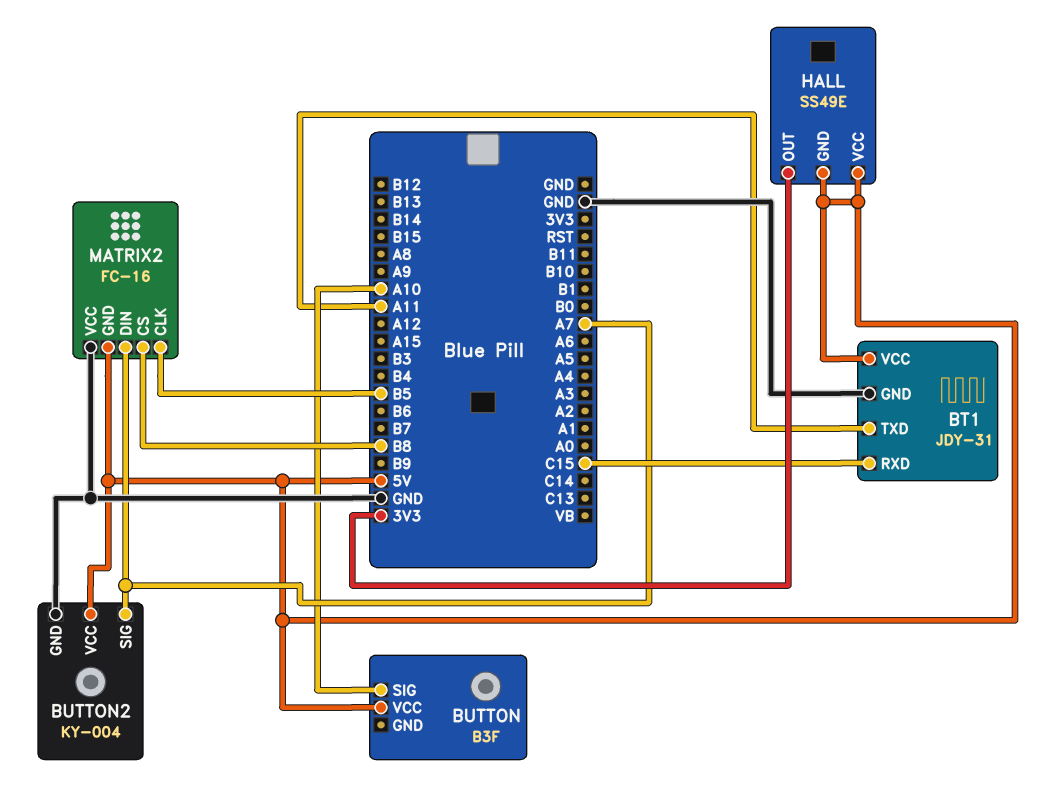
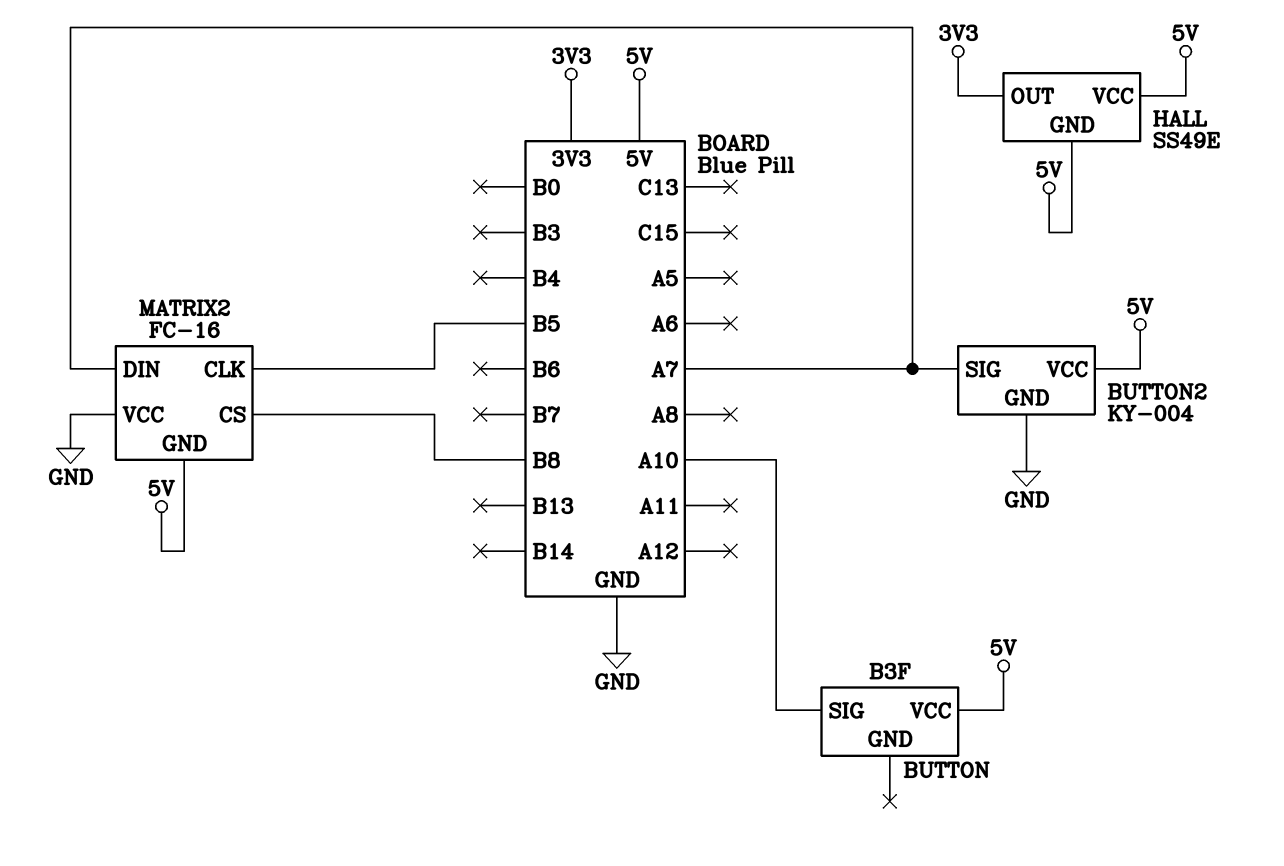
BT1: JDY-31 -> none
BT1 pin GND: GND -> none
BT1 pin RXD: C15 -> none
BT1 pin TXD: A11 -> none
BT1 pin VCC: 5V -> none

